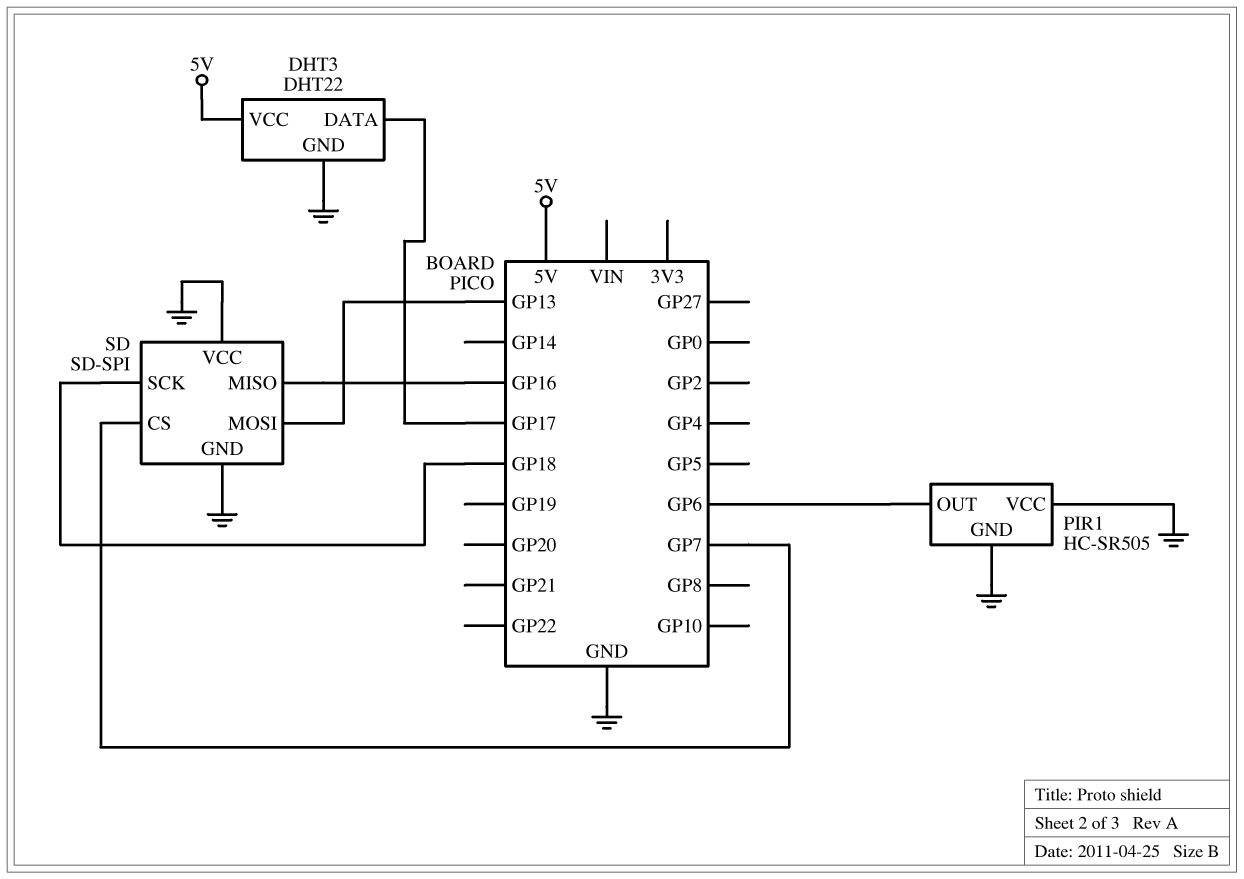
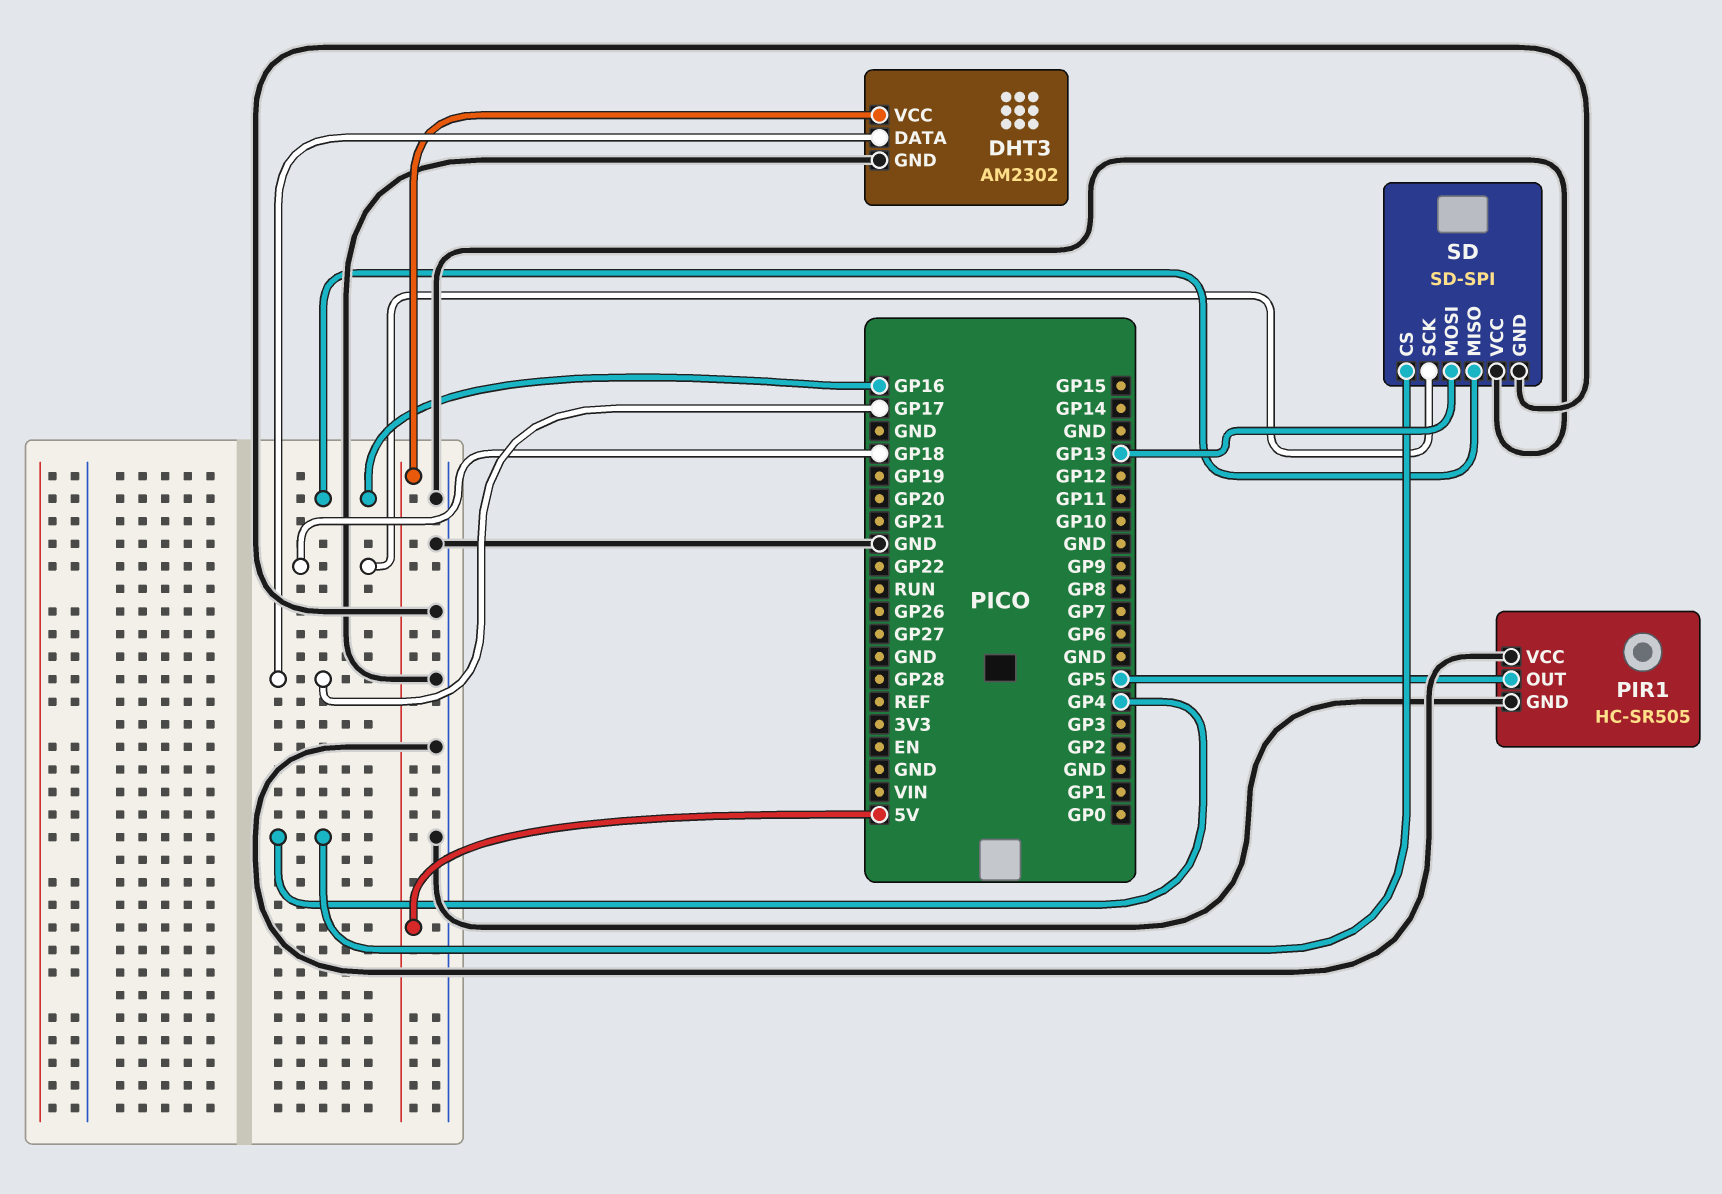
DHT3: DHT22 -> AM2302
PIR1 pin OUT: GP6 -> GP5
SD pin CS: GP7 -> GP4

